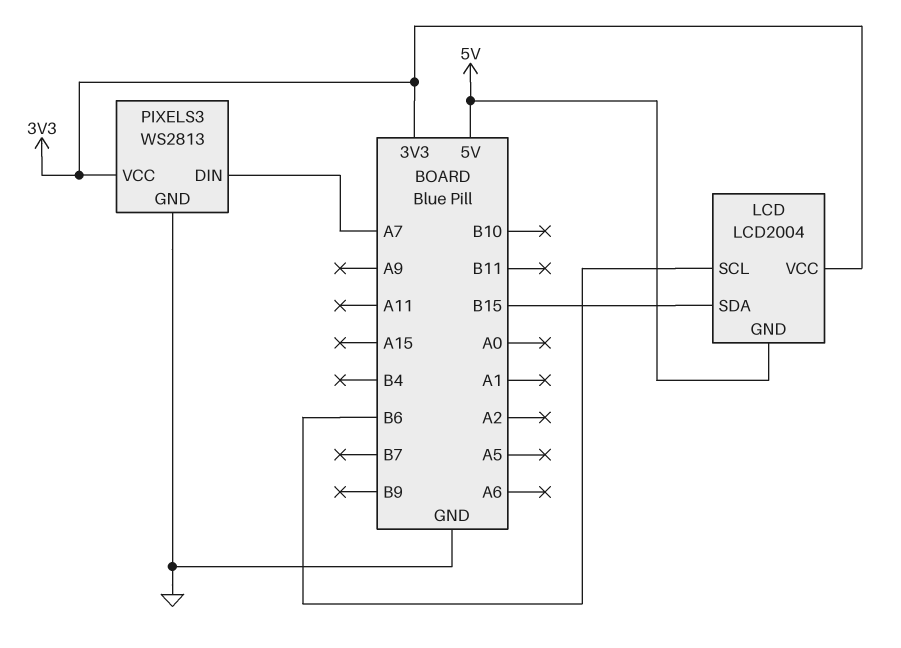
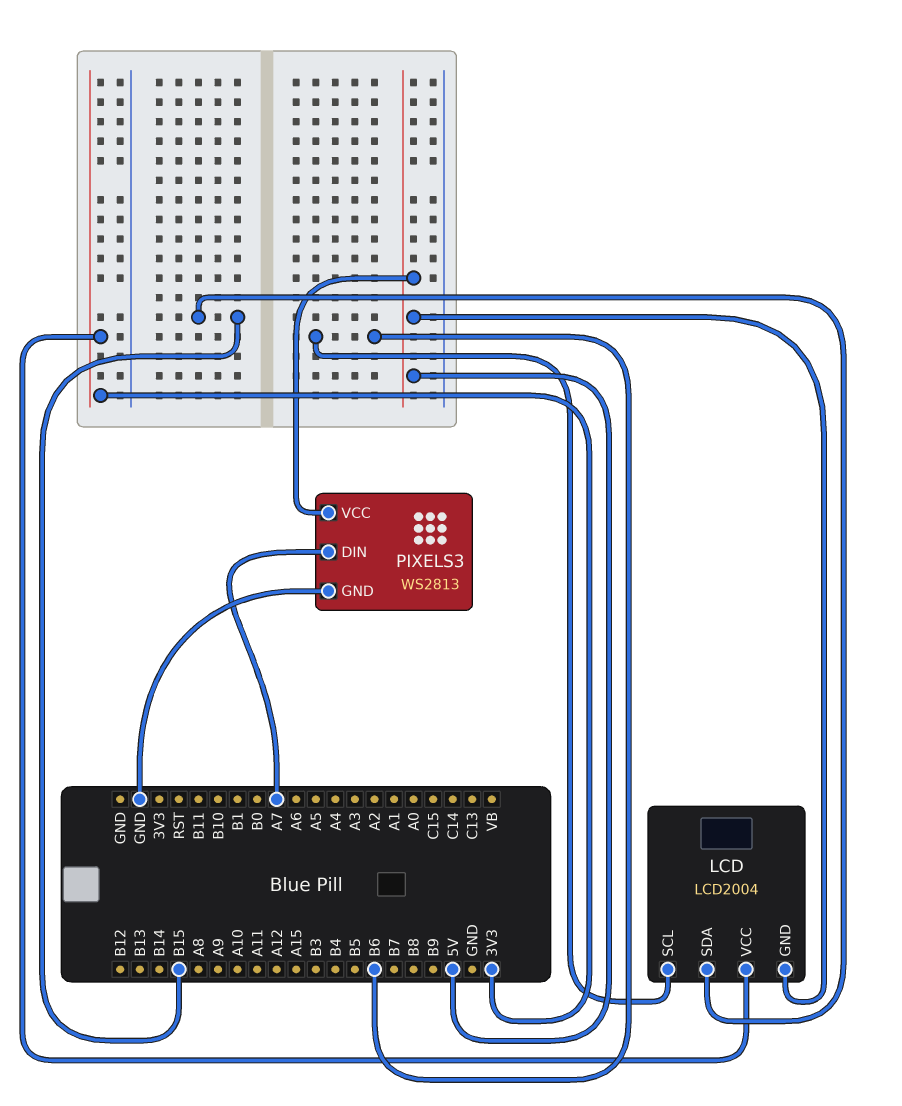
PIXELS3 pin VCC: 3V3 -> 5V

